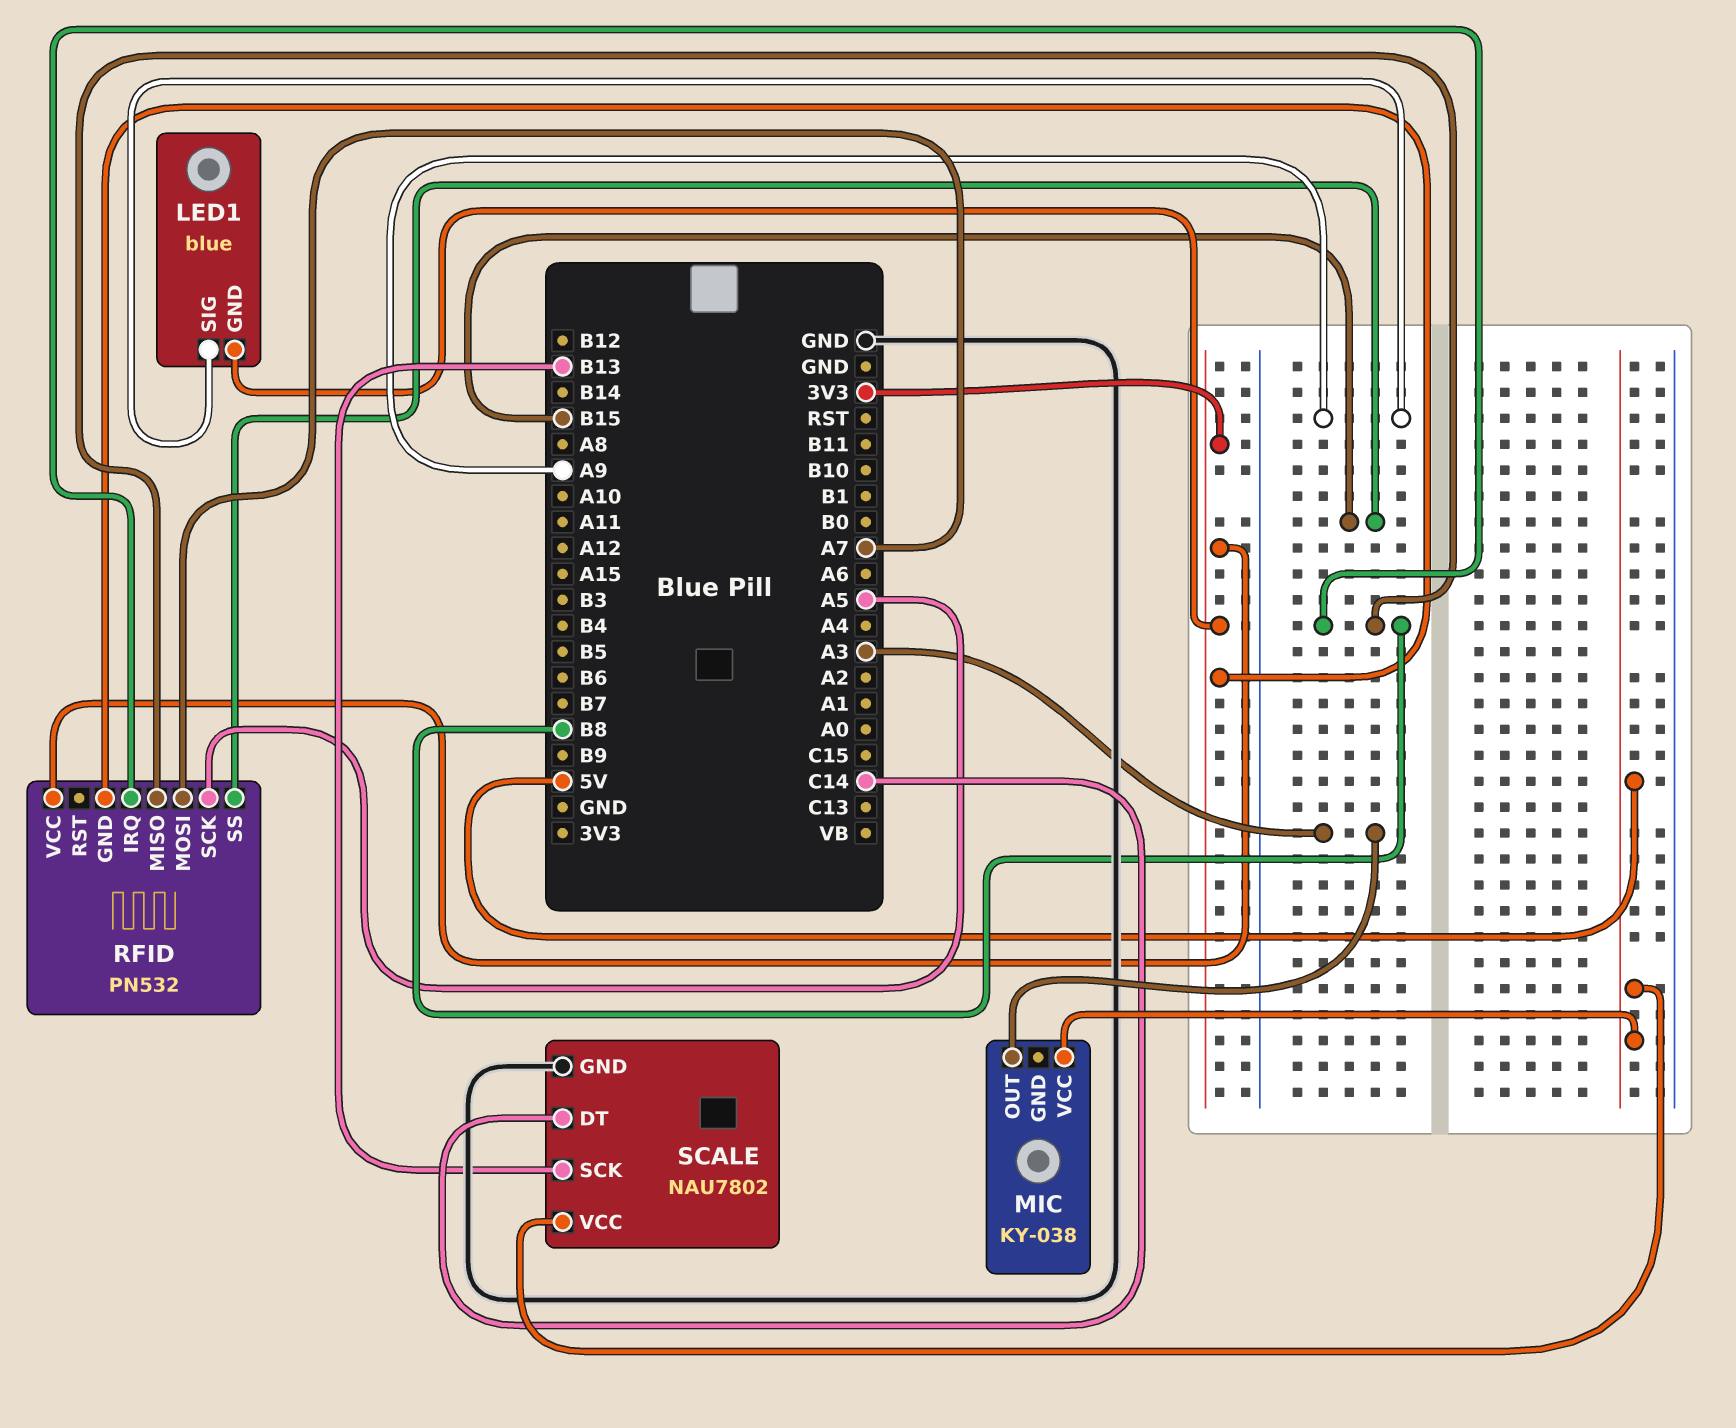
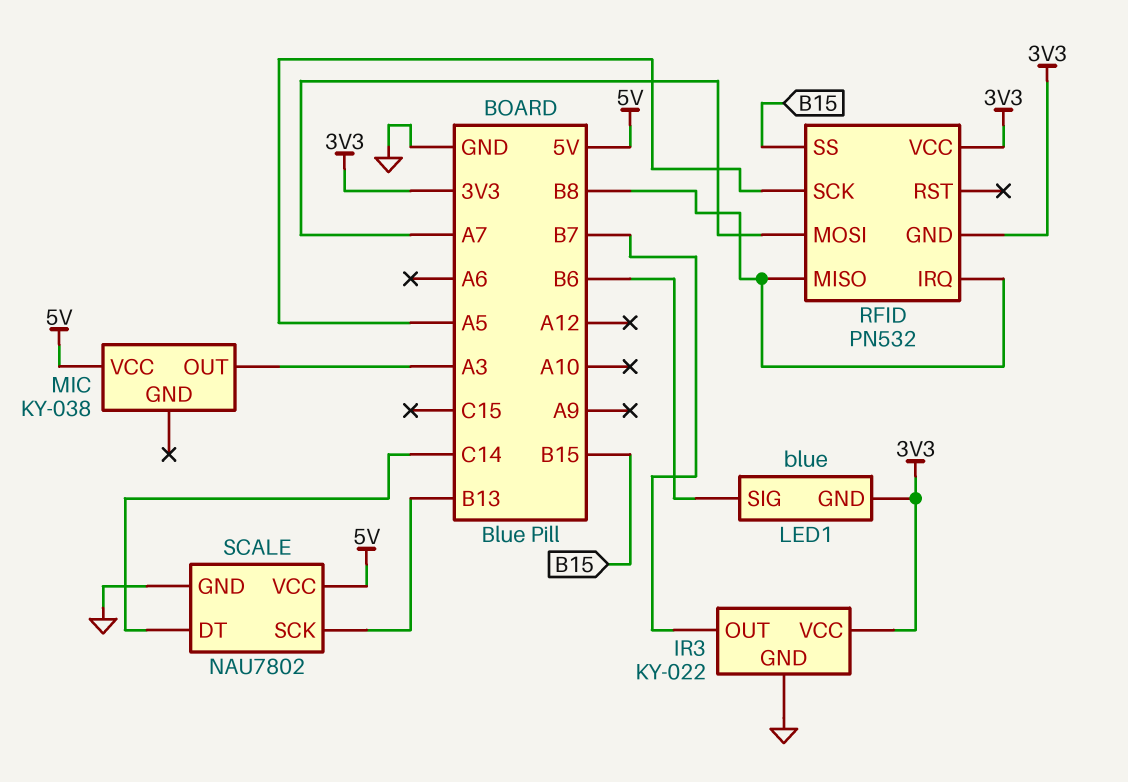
IR3: none -> KY-022
IR3 pin GND: none -> GND
IR3 pin OUT: none -> B7
IR3 pin VCC: none -> 3V3
LED1 pin SIG: A9 -> B6

